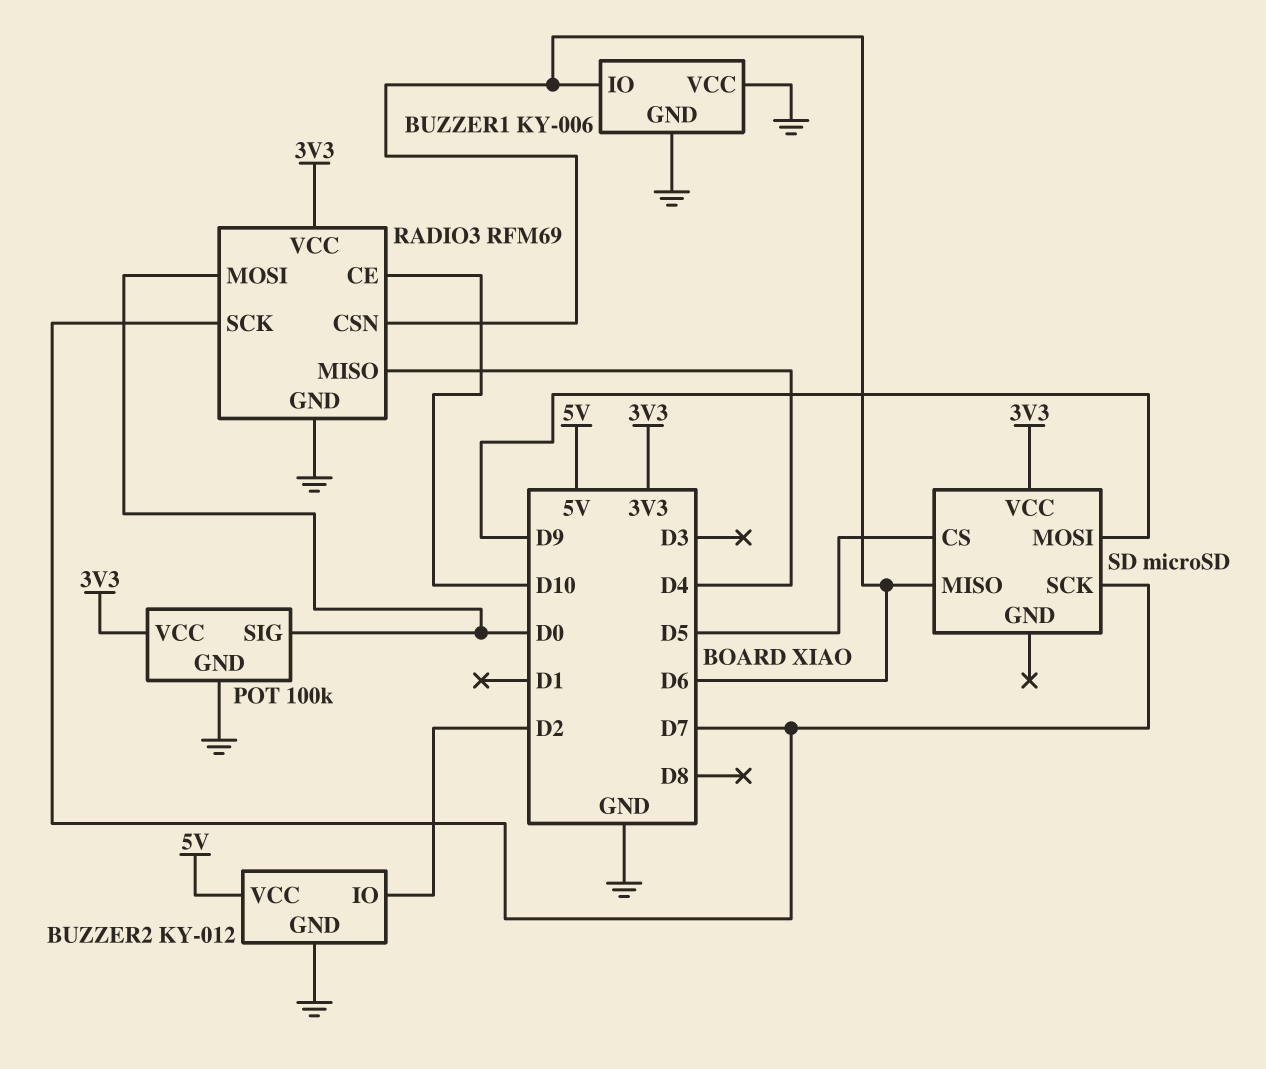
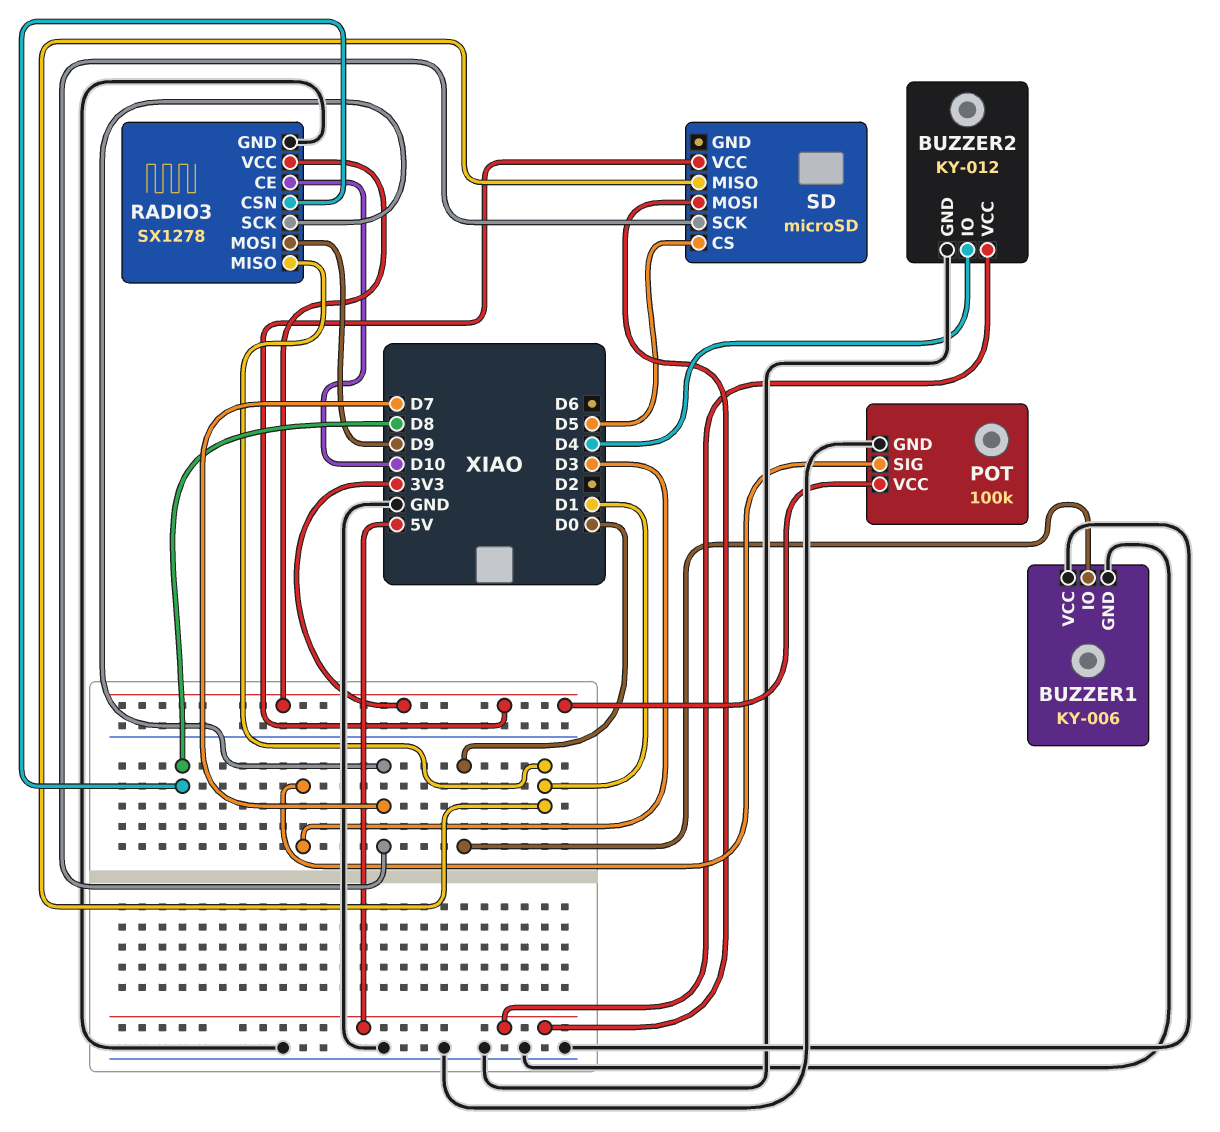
BUZZER1 pin IO: D6 -> D0
BUZZER2 pin IO: D2 -> D4
POT pin SIG: D0 -> D3
RADIO3: RFM69 -> SX1278
RADIO3 pin CSN: D6 -> D8
RADIO3 pin MISO: D4 -> D1
RADIO3 pin MOSI: D0 -> D9
SD pin MISO: D6 -> D1
SD pin MOSI: D9 -> 5V

